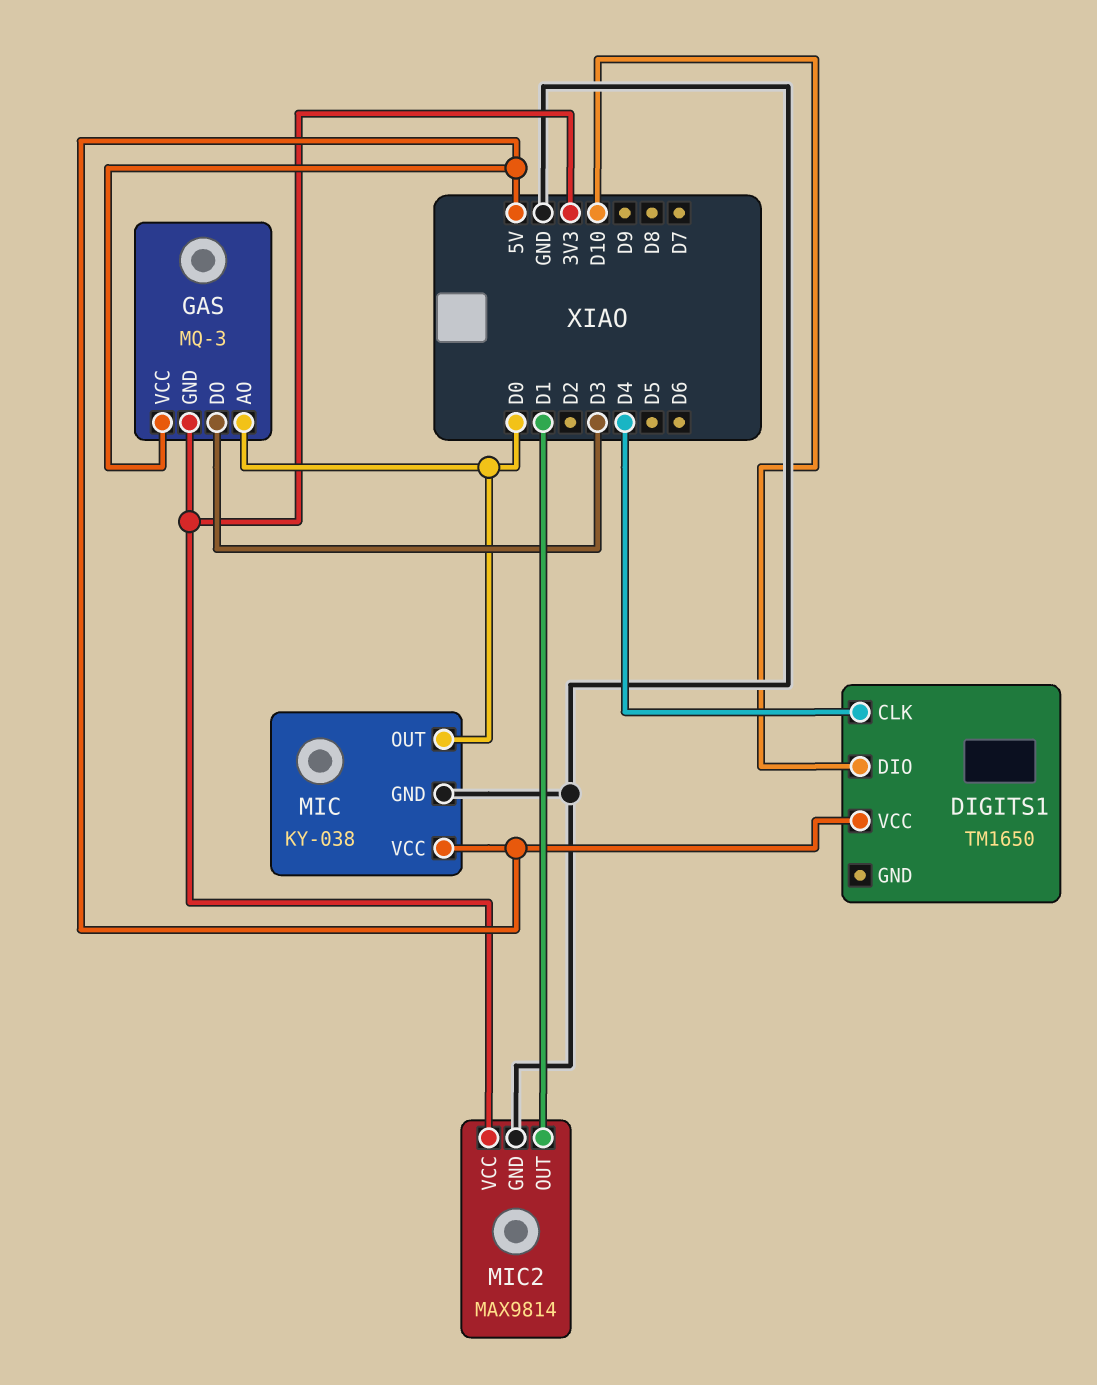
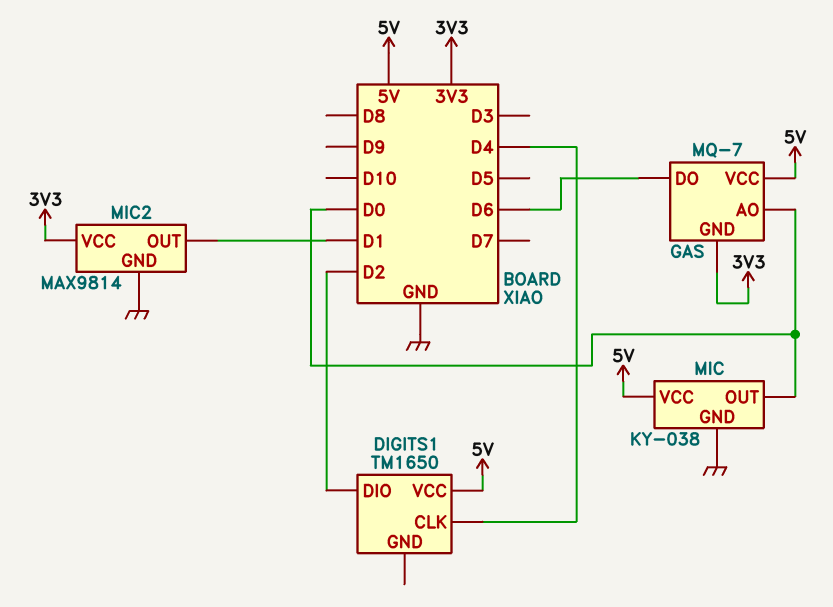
DIGITS1 pin DIO: D10 -> D2
GAS: MQ-3 -> MQ-7
GAS pin DO: D3 -> D6

